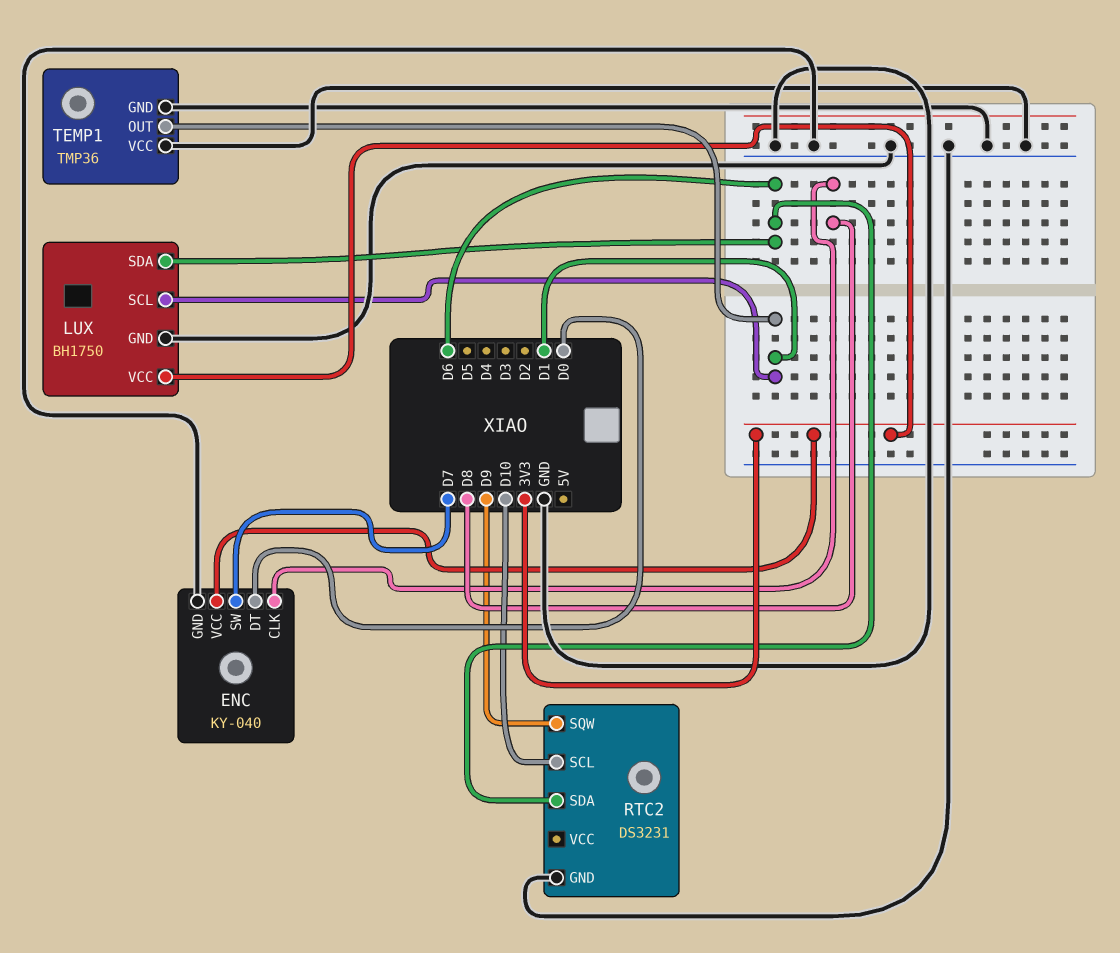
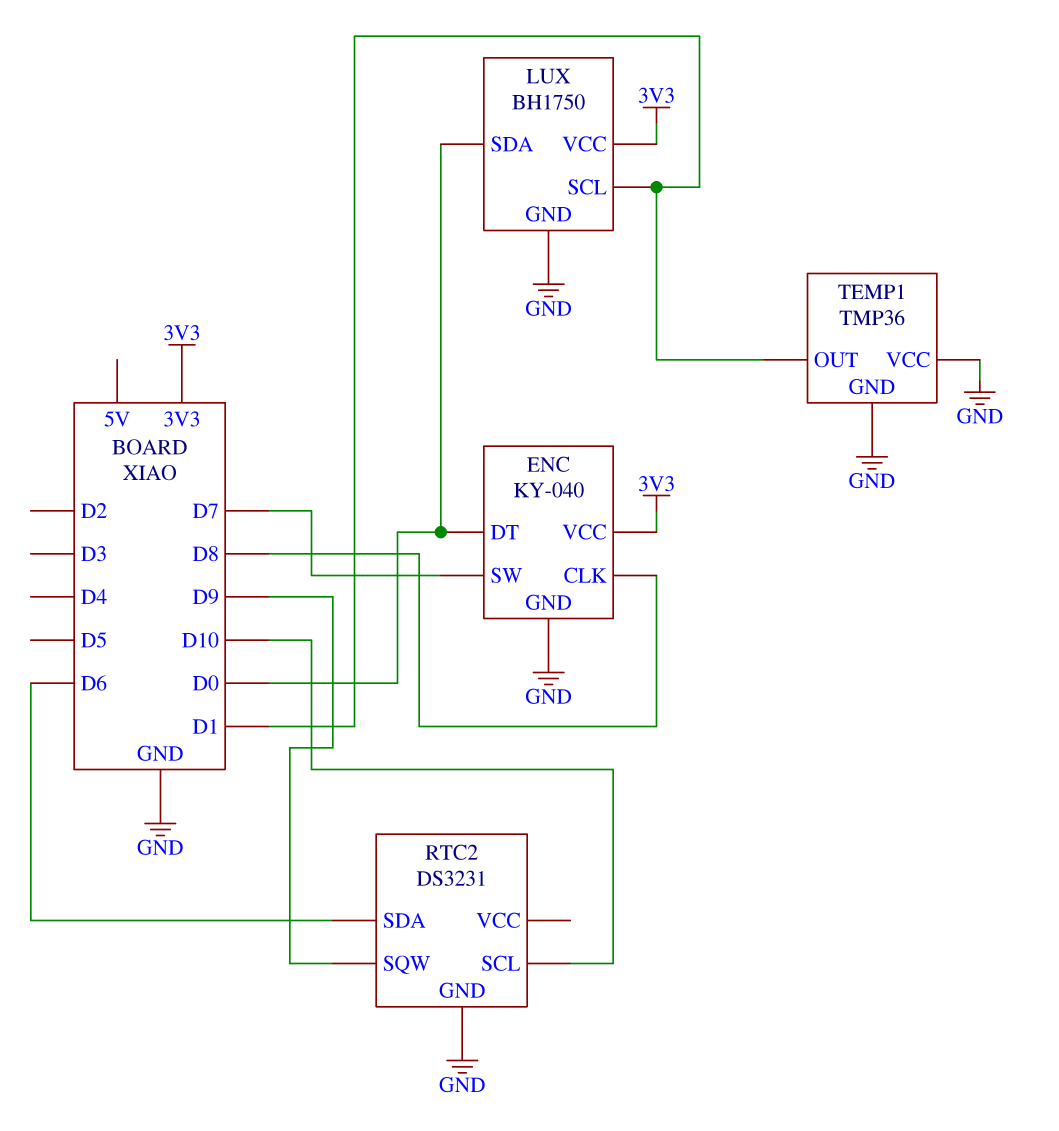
LUX pin SDA: D6 -> D0

